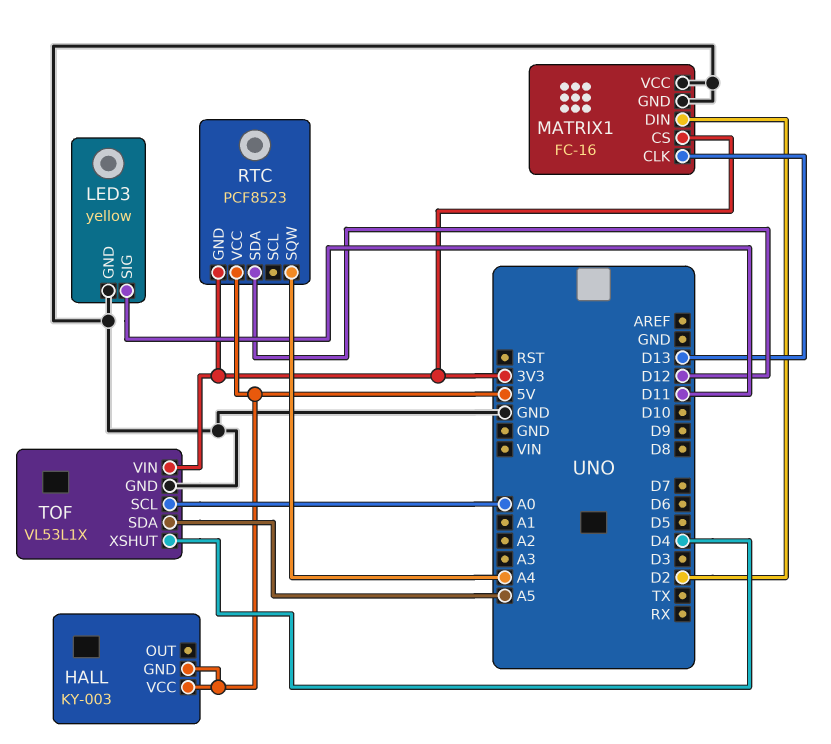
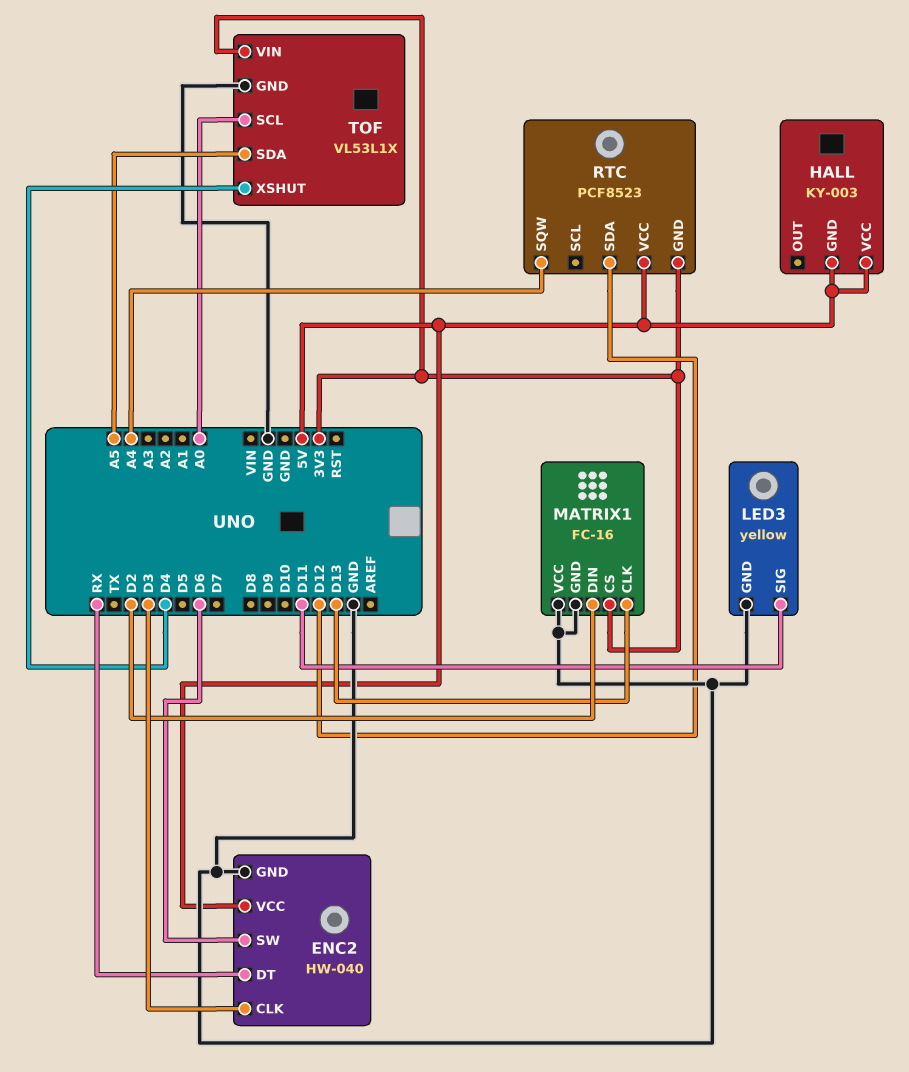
ENC2: none -> HW-040
ENC2 pin CLK: none -> D3
ENC2 pin DT: none -> RX
ENC2 pin GND: none -> GND
ENC2 pin SW: none -> D6
ENC2 pin VCC: none -> 5V

